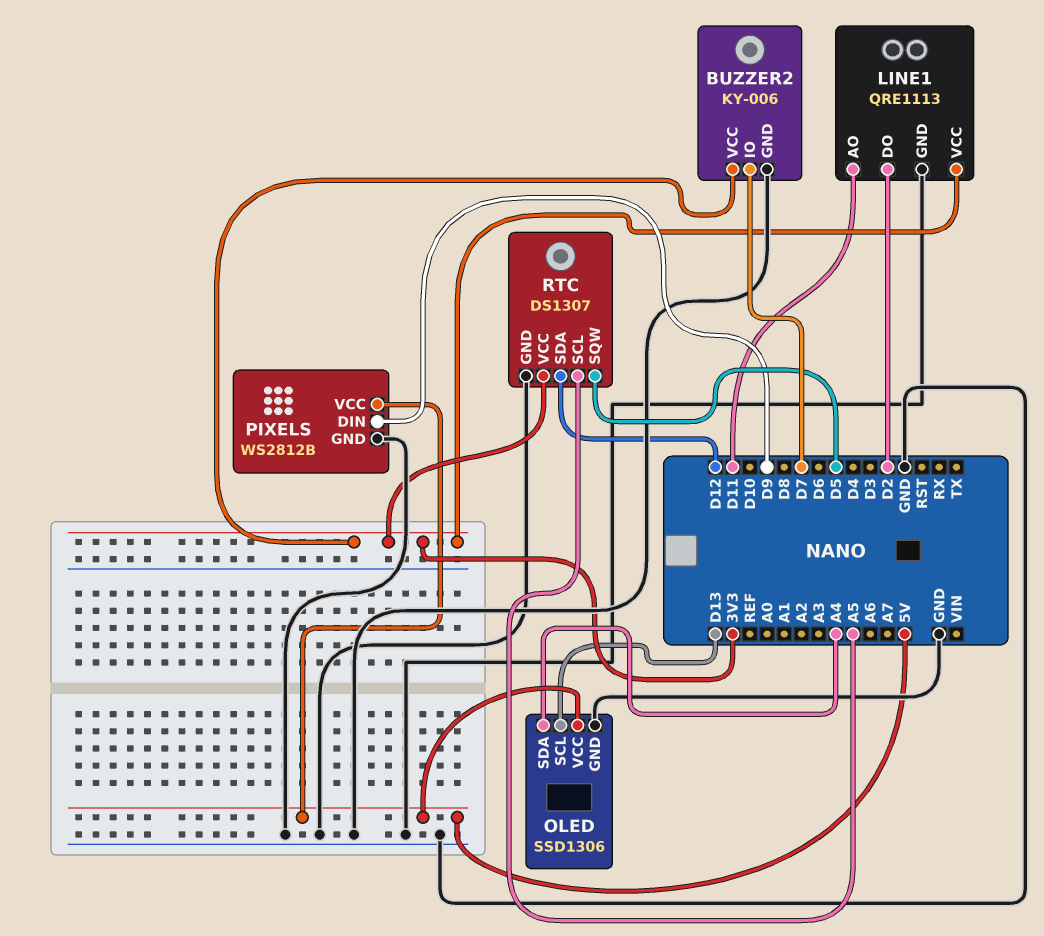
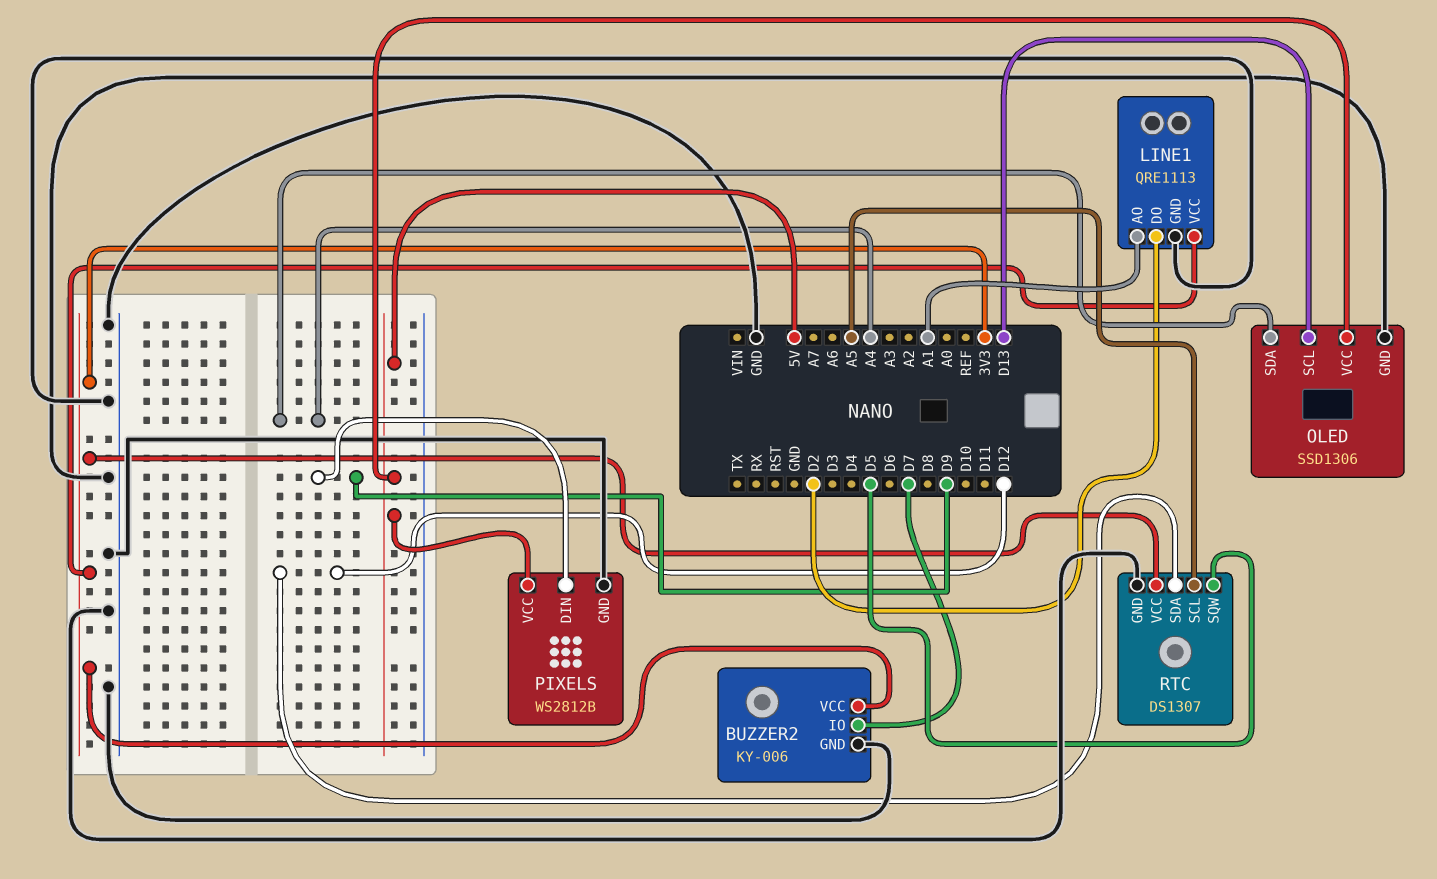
LINE1 pin AO: D11 -> A1

